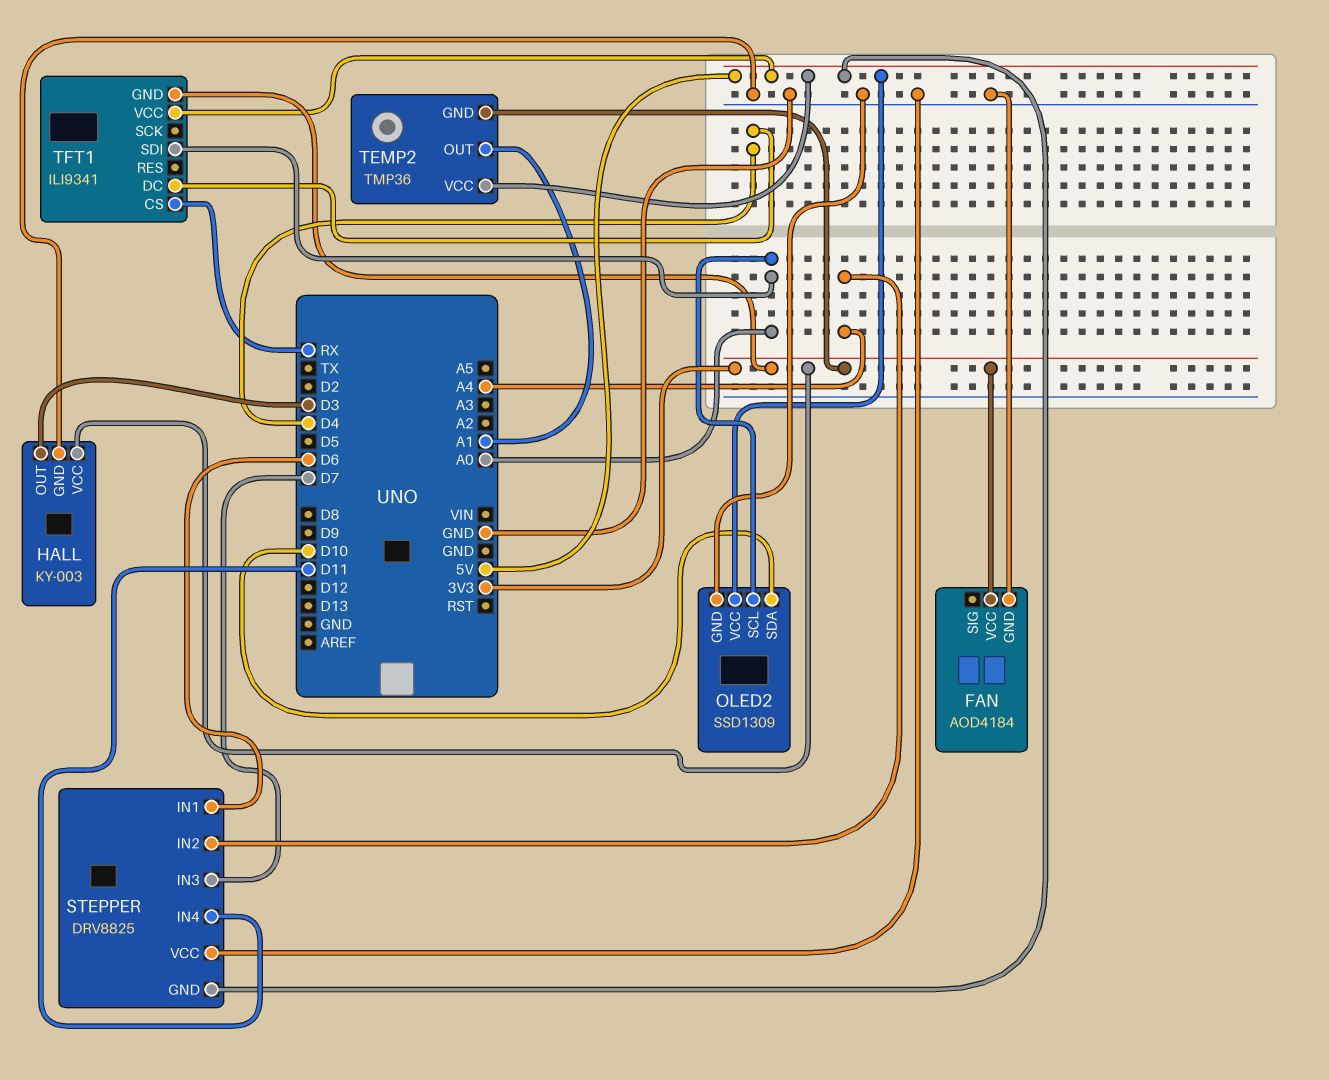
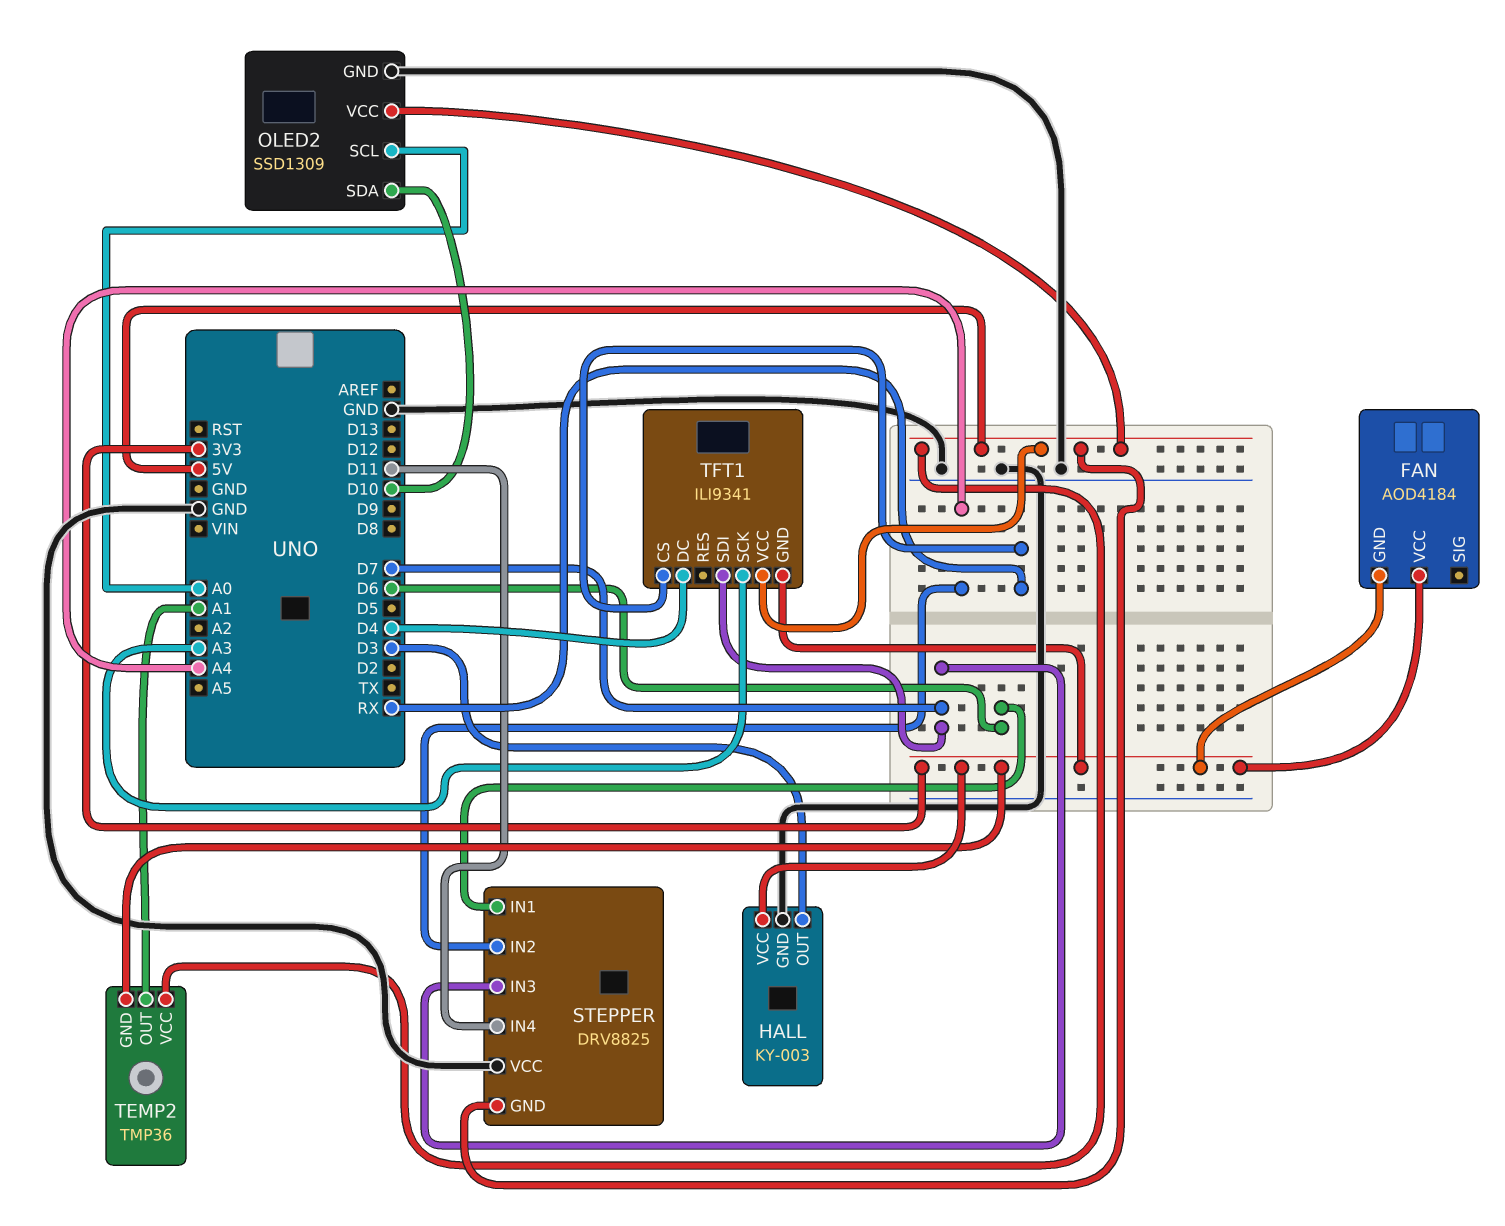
FAN pin GND: GND -> 3V3
TFT1 pin SCK: none -> A3
TFT1 pin SDI: A0 -> D7

